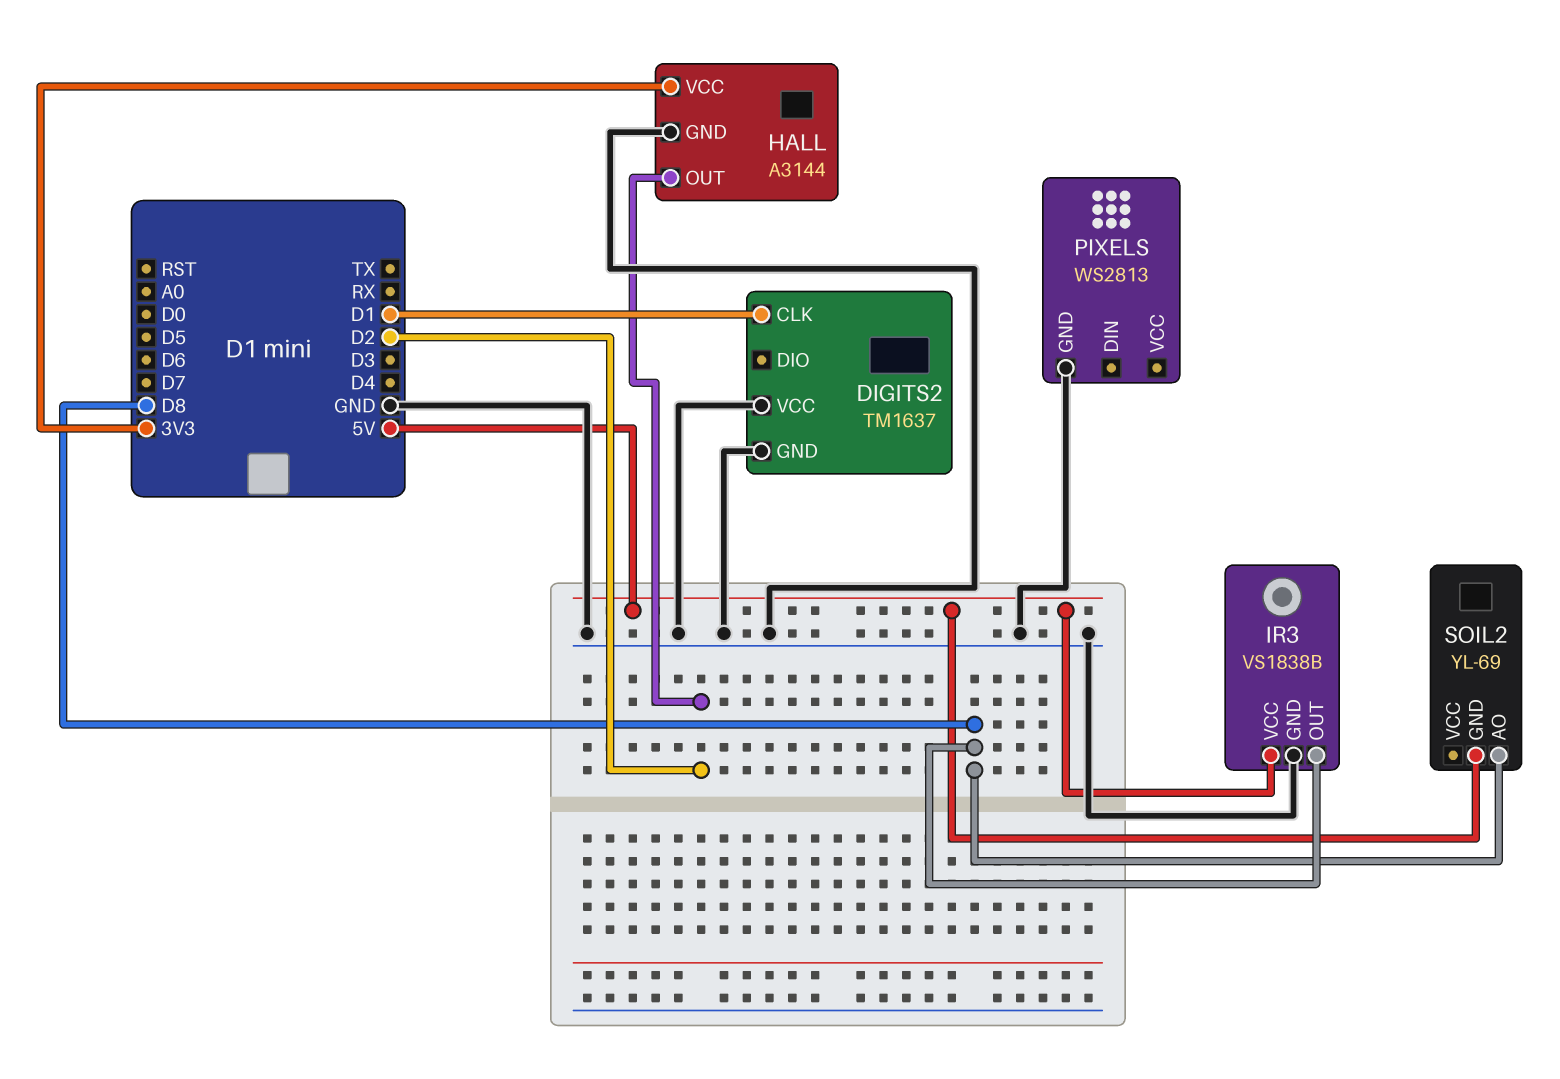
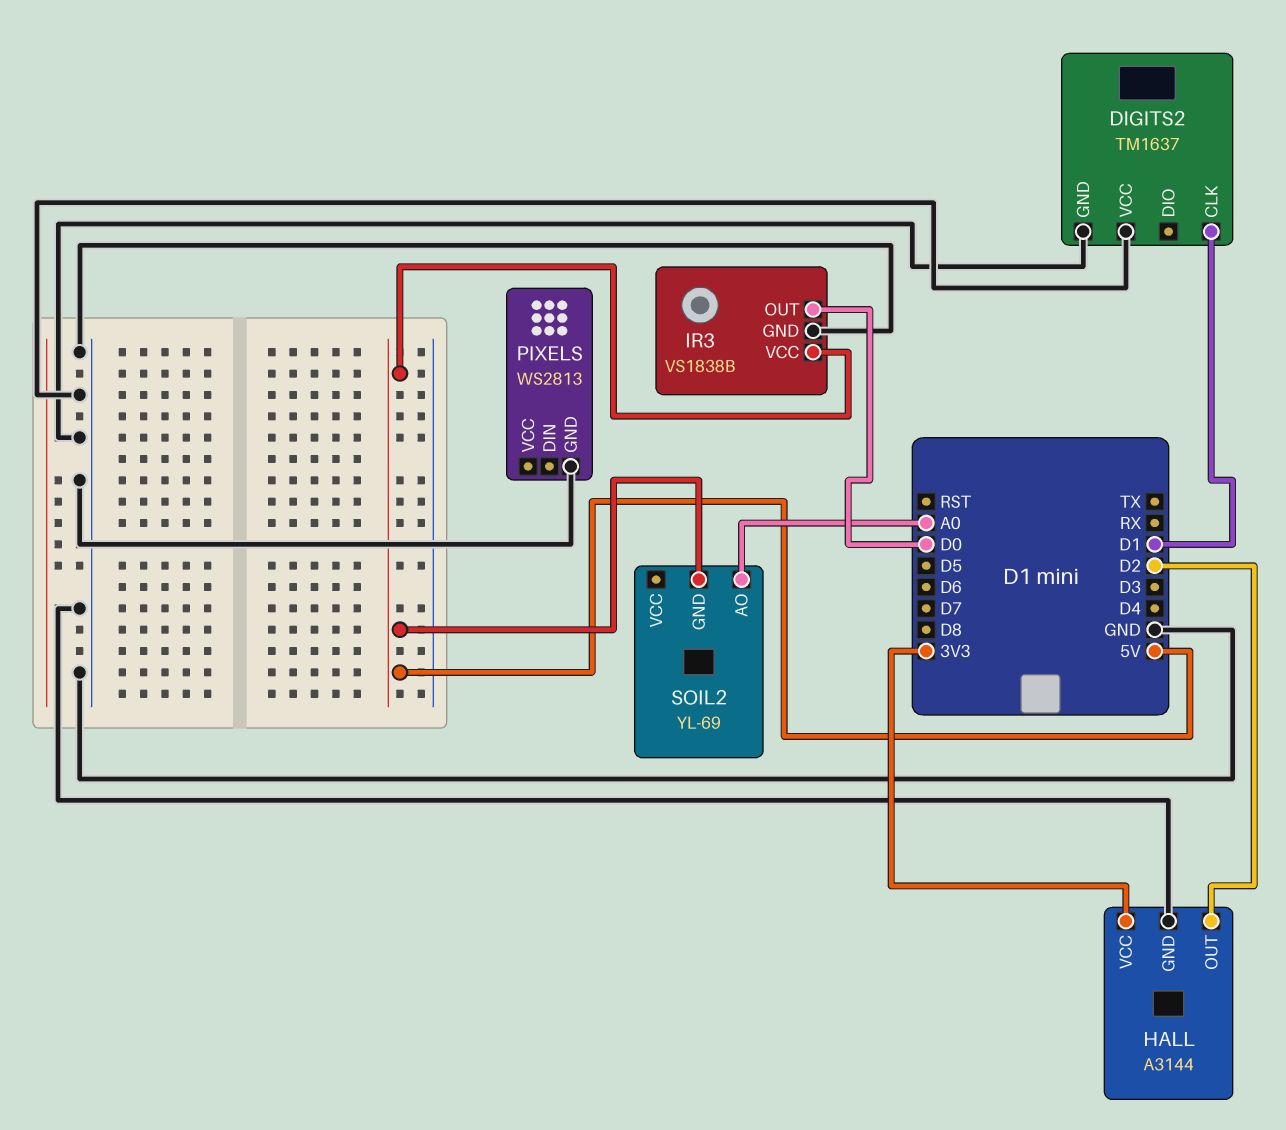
IR3 pin OUT: D8 -> D0
SOIL2 pin AO: D8 -> A0

